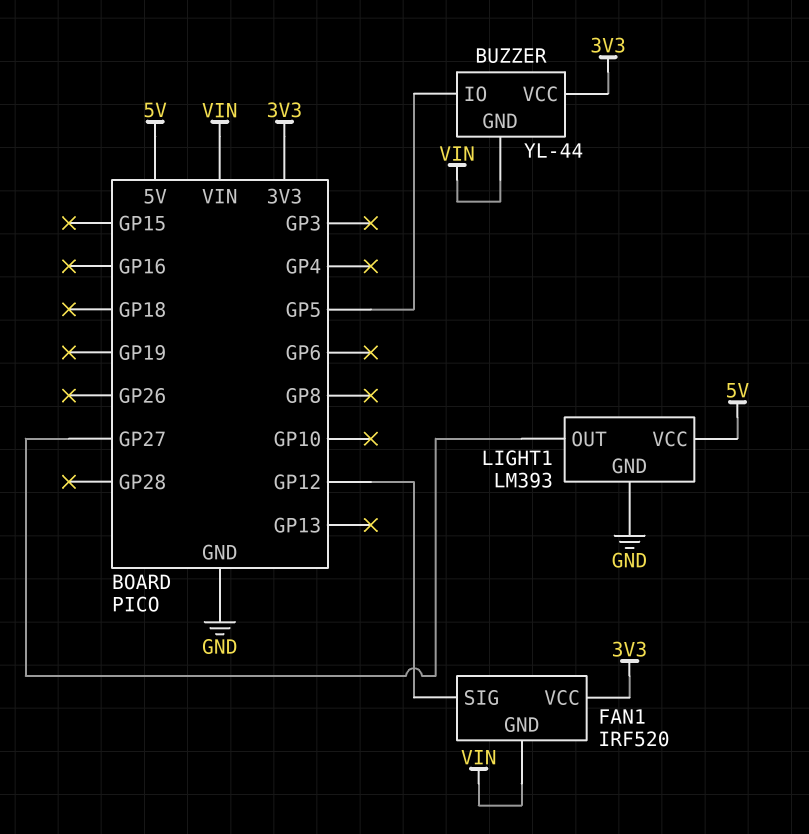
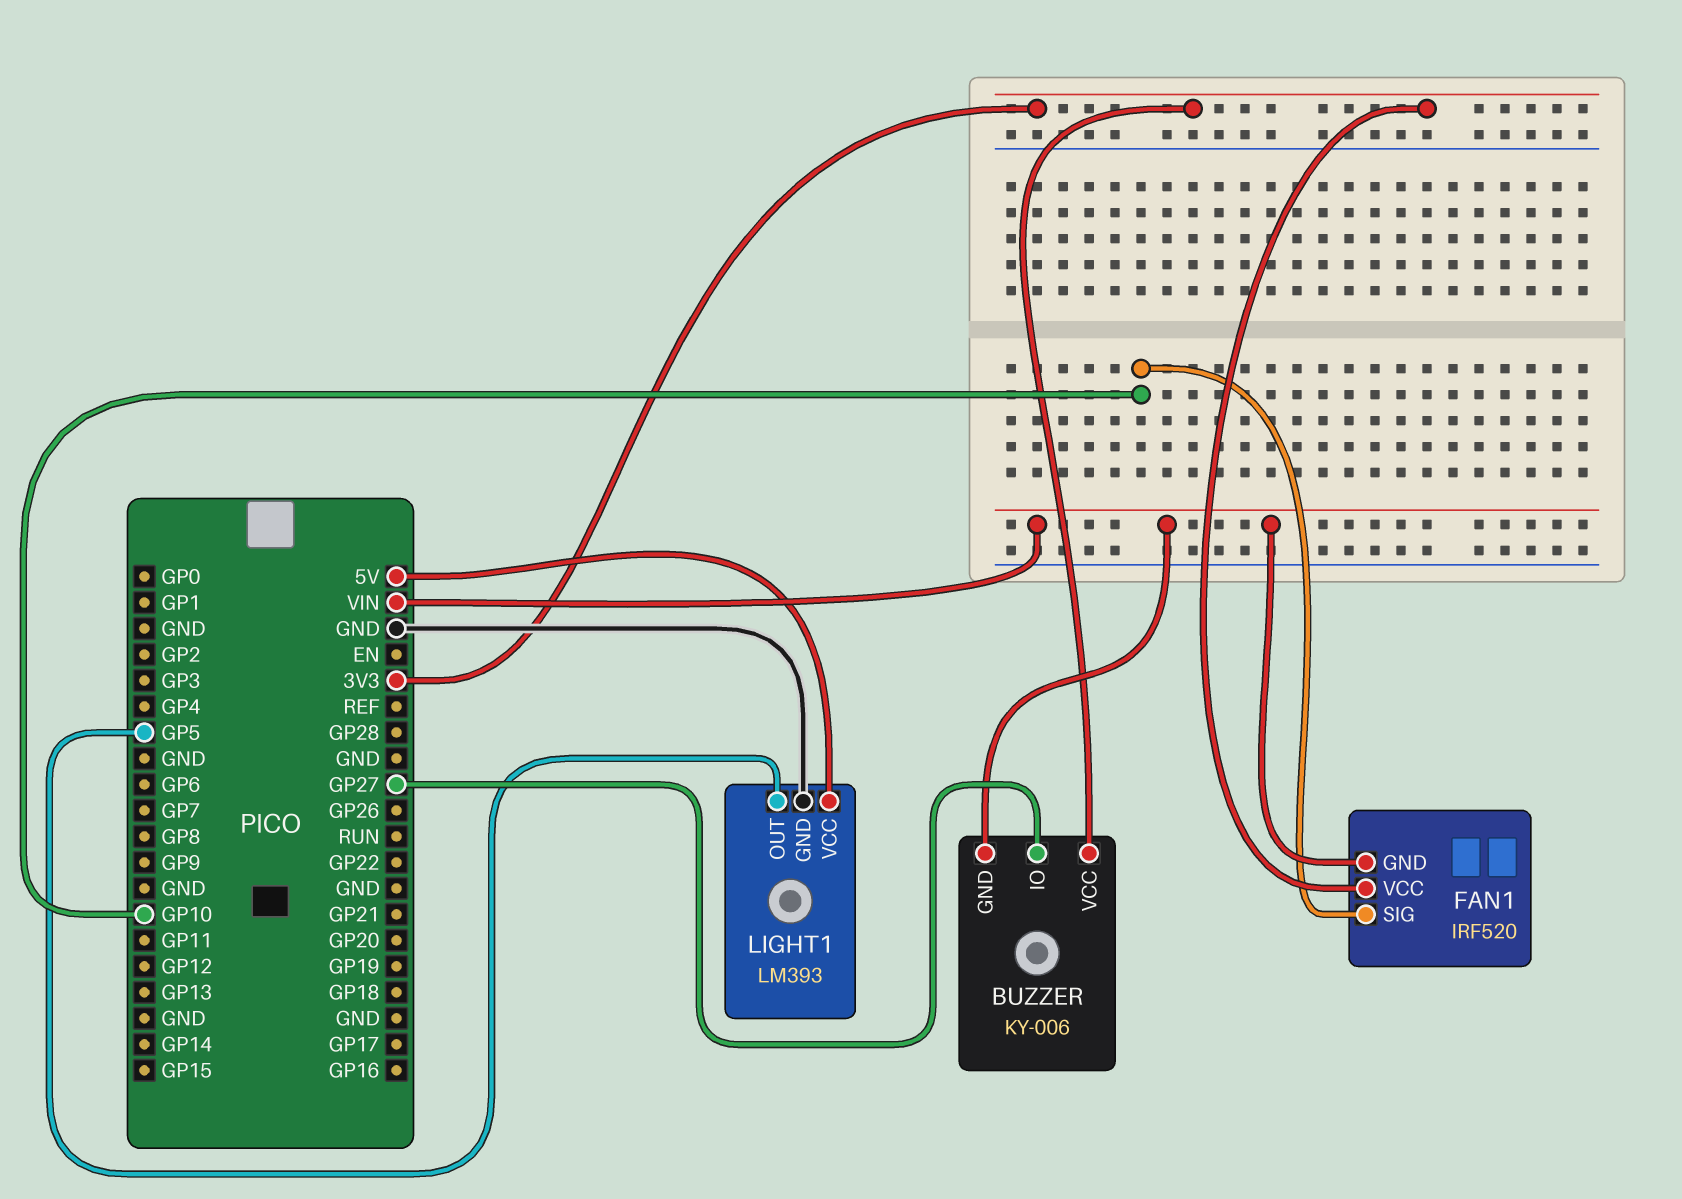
BUZZER: YL-44 -> KY-006
BUZZER pin IO: GP5 -> GP27
FAN1 pin SIG: GP12 -> GP10
LIGHT1 pin OUT: GP27 -> GP5

